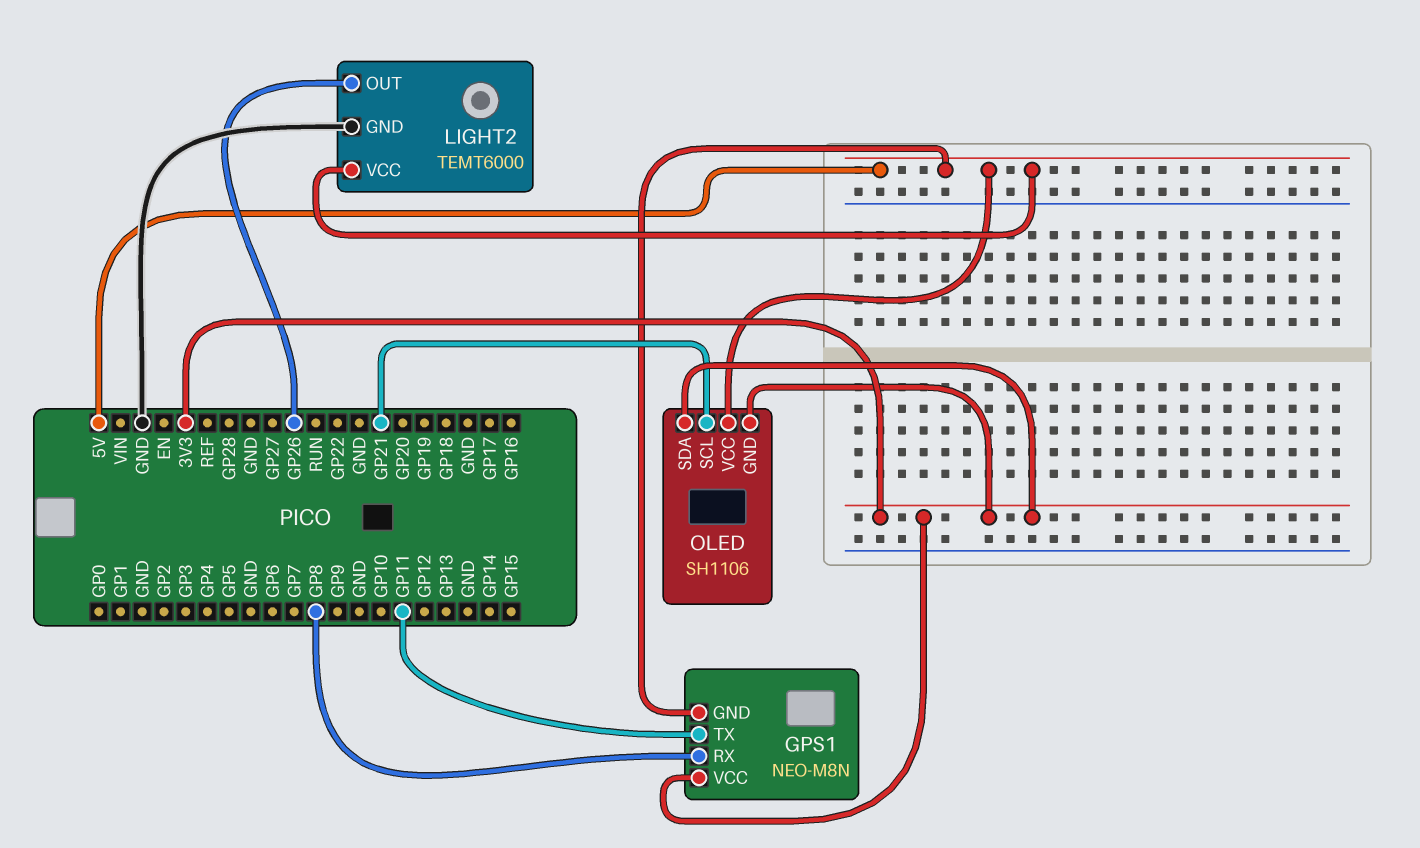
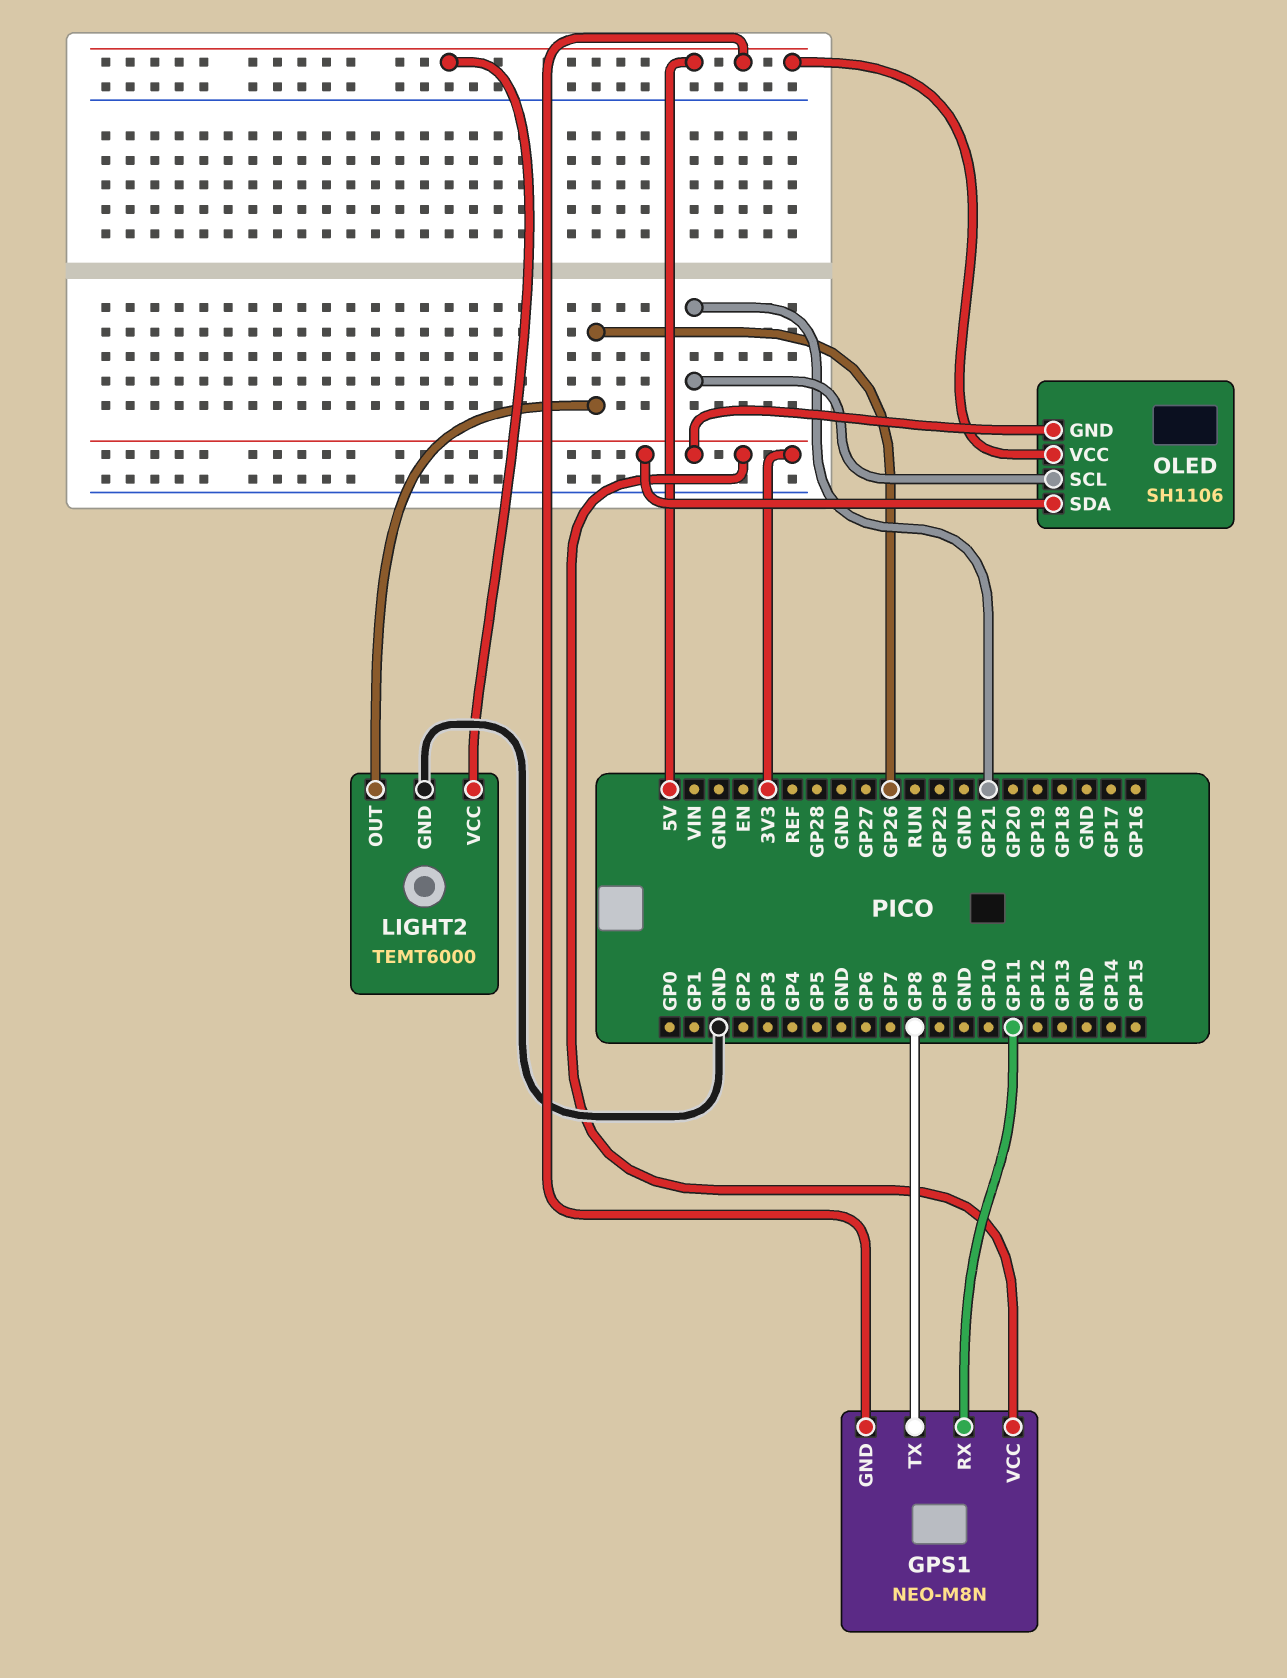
GPS1 pin RX: GP8 -> GP11
GPS1 pin TX: GP11 -> GP8

